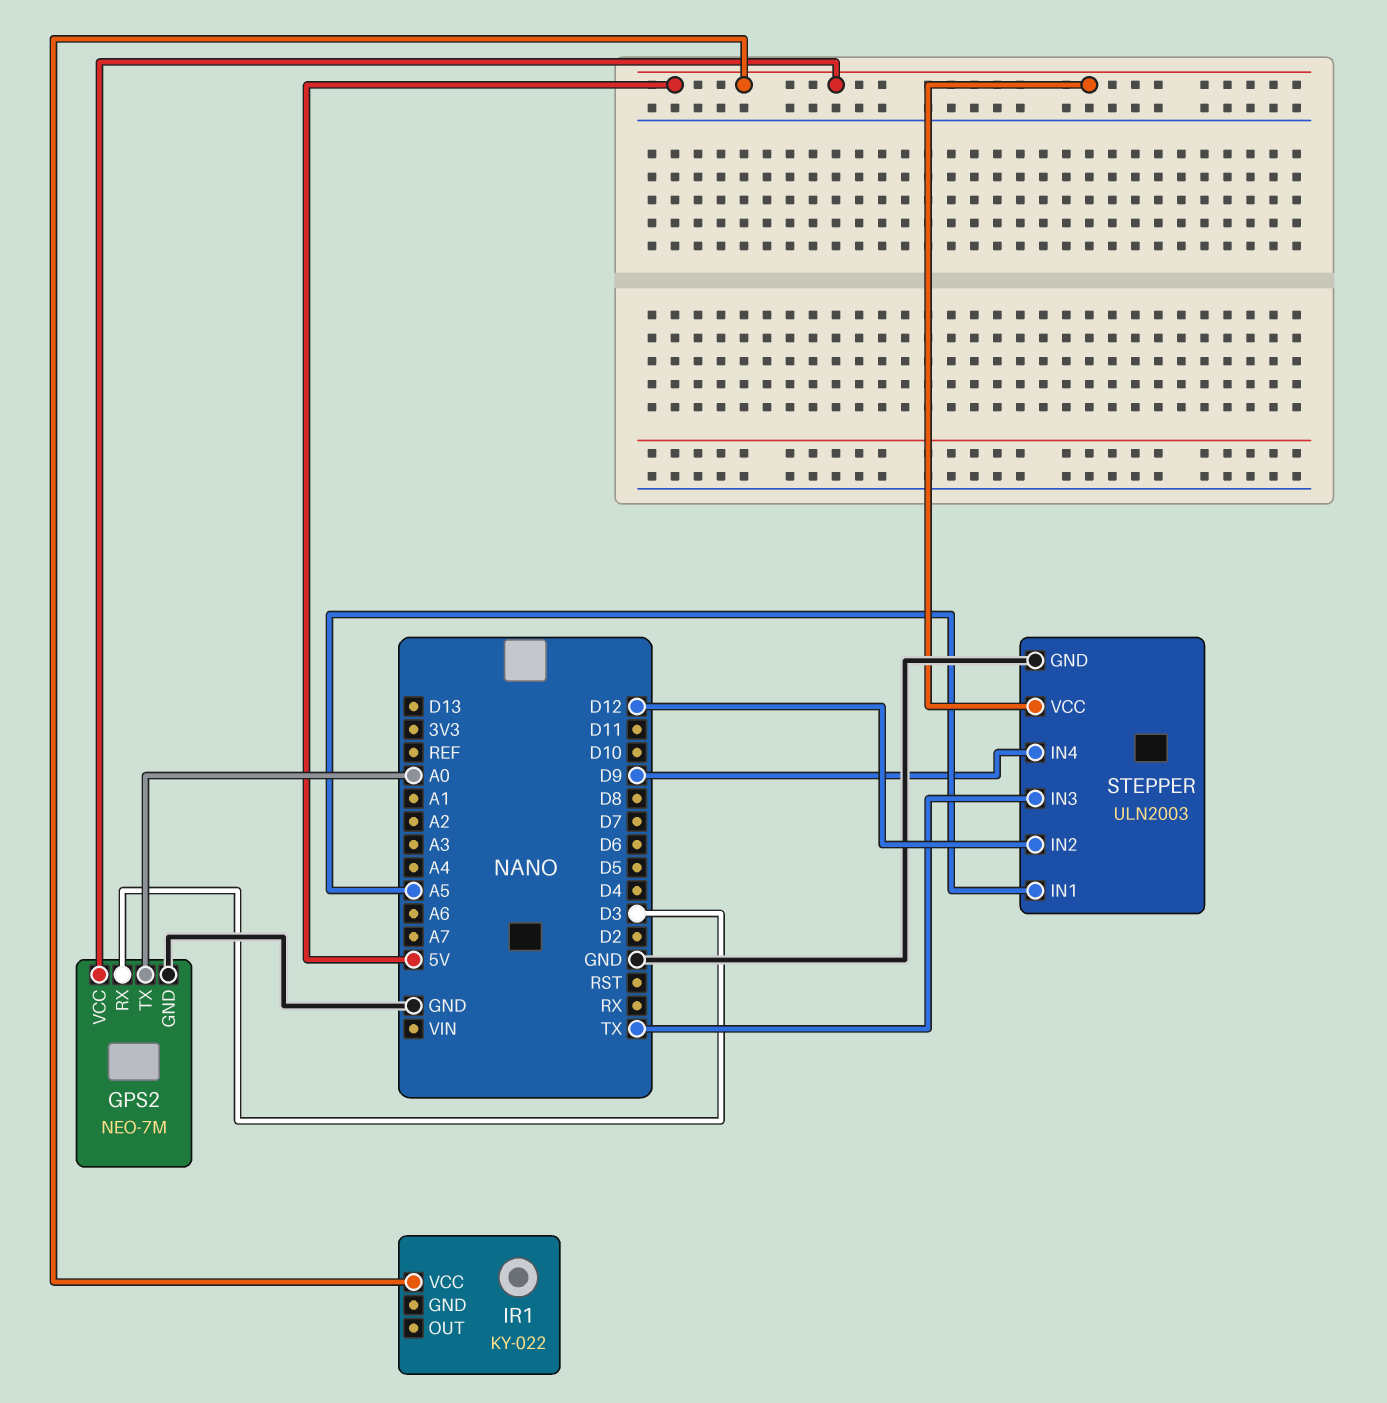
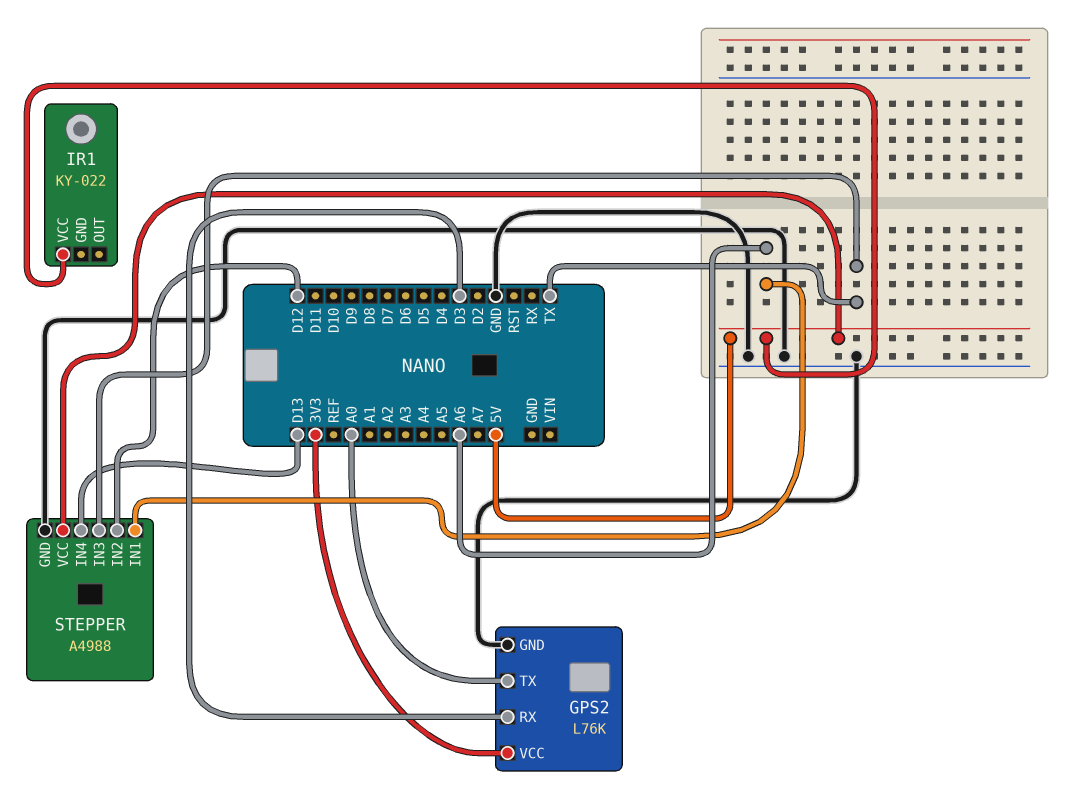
GPS2: NEO-7M -> L76K
GPS2 pin VCC: 5V -> 3V3
STEPPER: ULN2003 -> A4988
STEPPER pin IN1: A5 -> A6
STEPPER pin IN4: D9 -> D13

